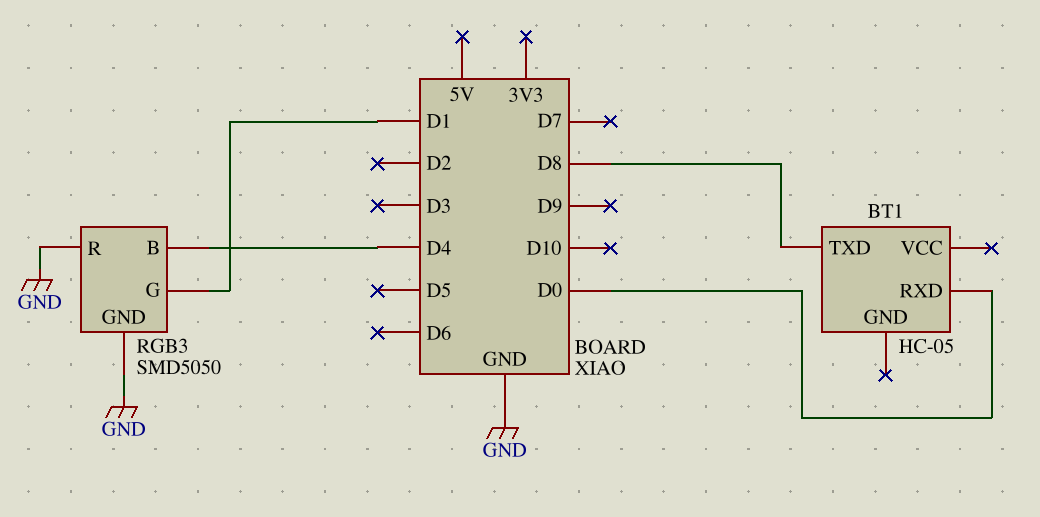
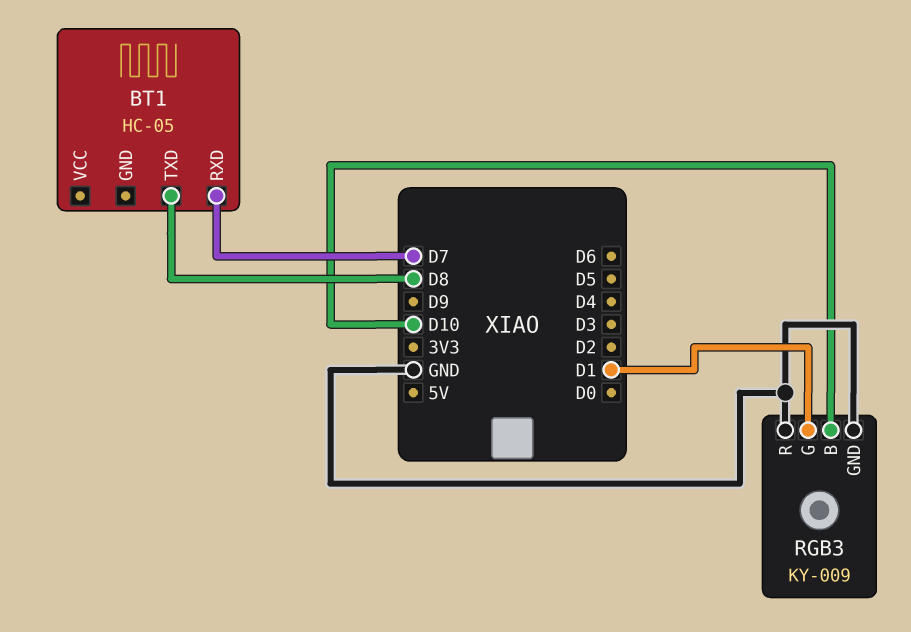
BT1 pin RXD: D0 -> D7
RGB3: SMD5050 -> KY-009
RGB3 pin B: D4 -> D10

